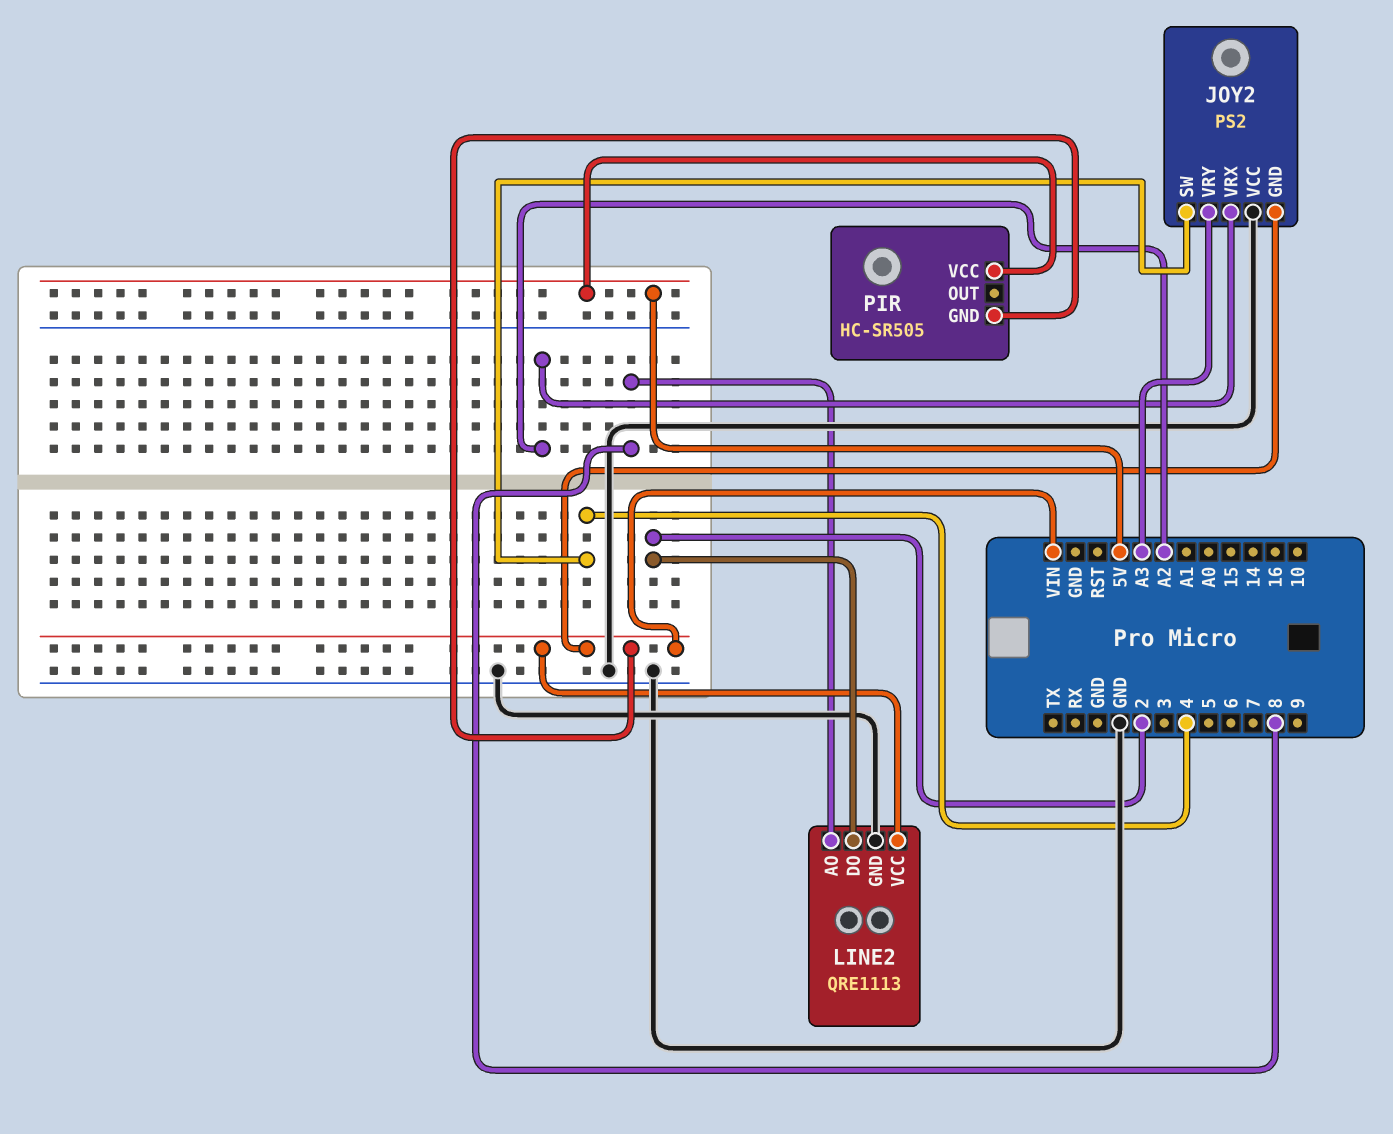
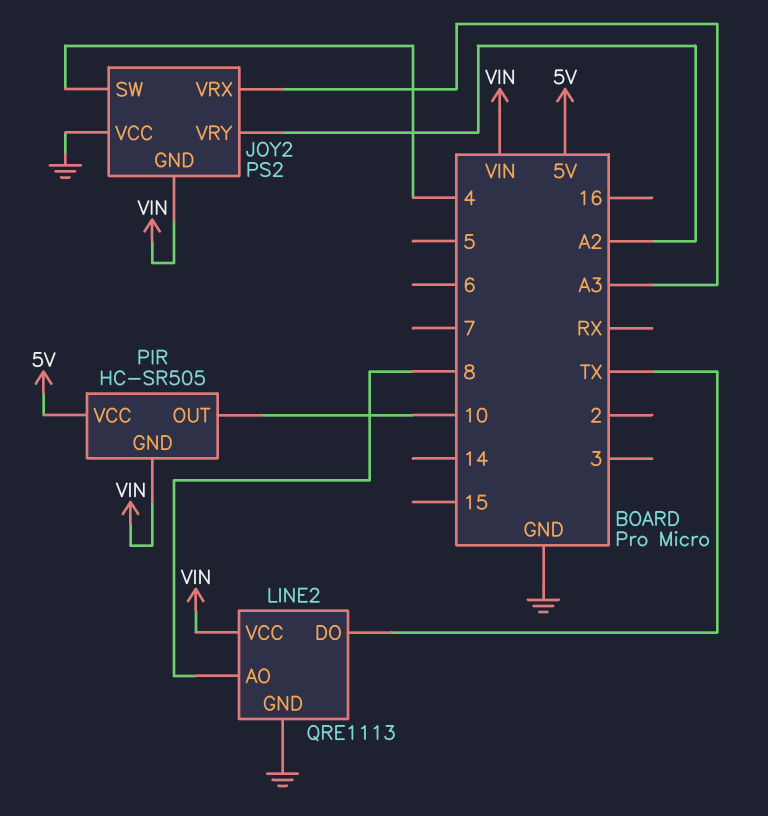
JOY2 pin VRX: A2 -> A3
JOY2 pin VRY: A3 -> A2
LINE2 pin DO: 2 -> TX
PIR pin OUT: none -> 10

